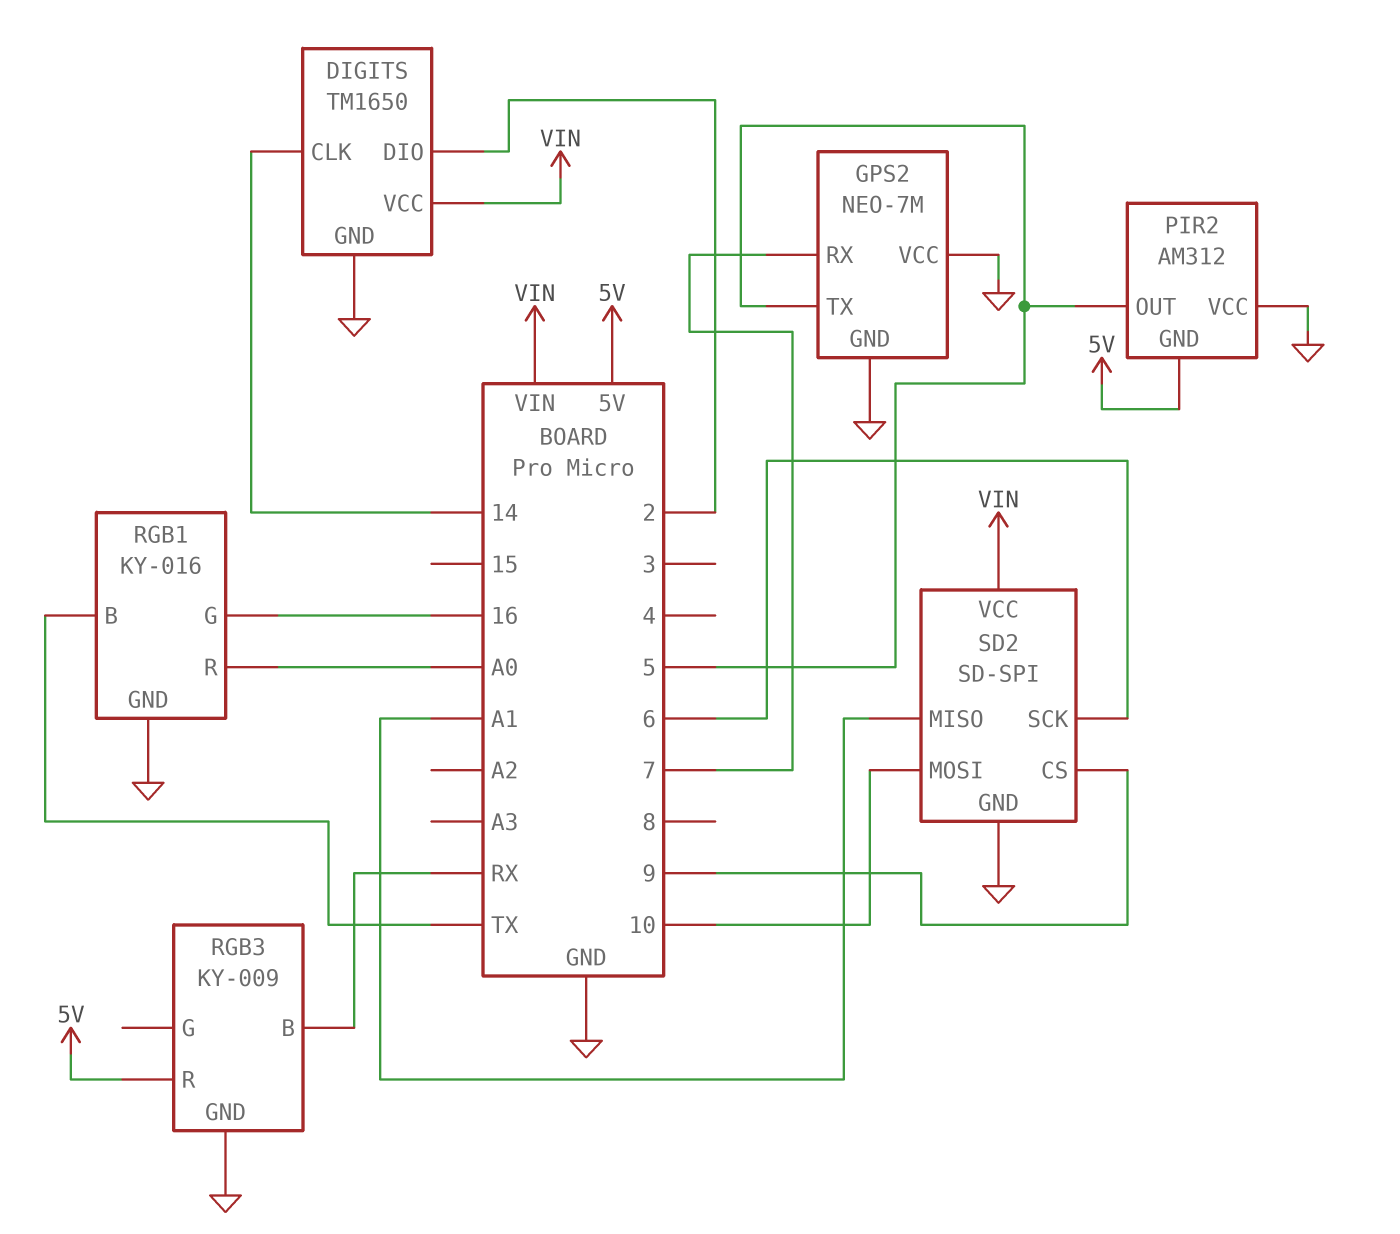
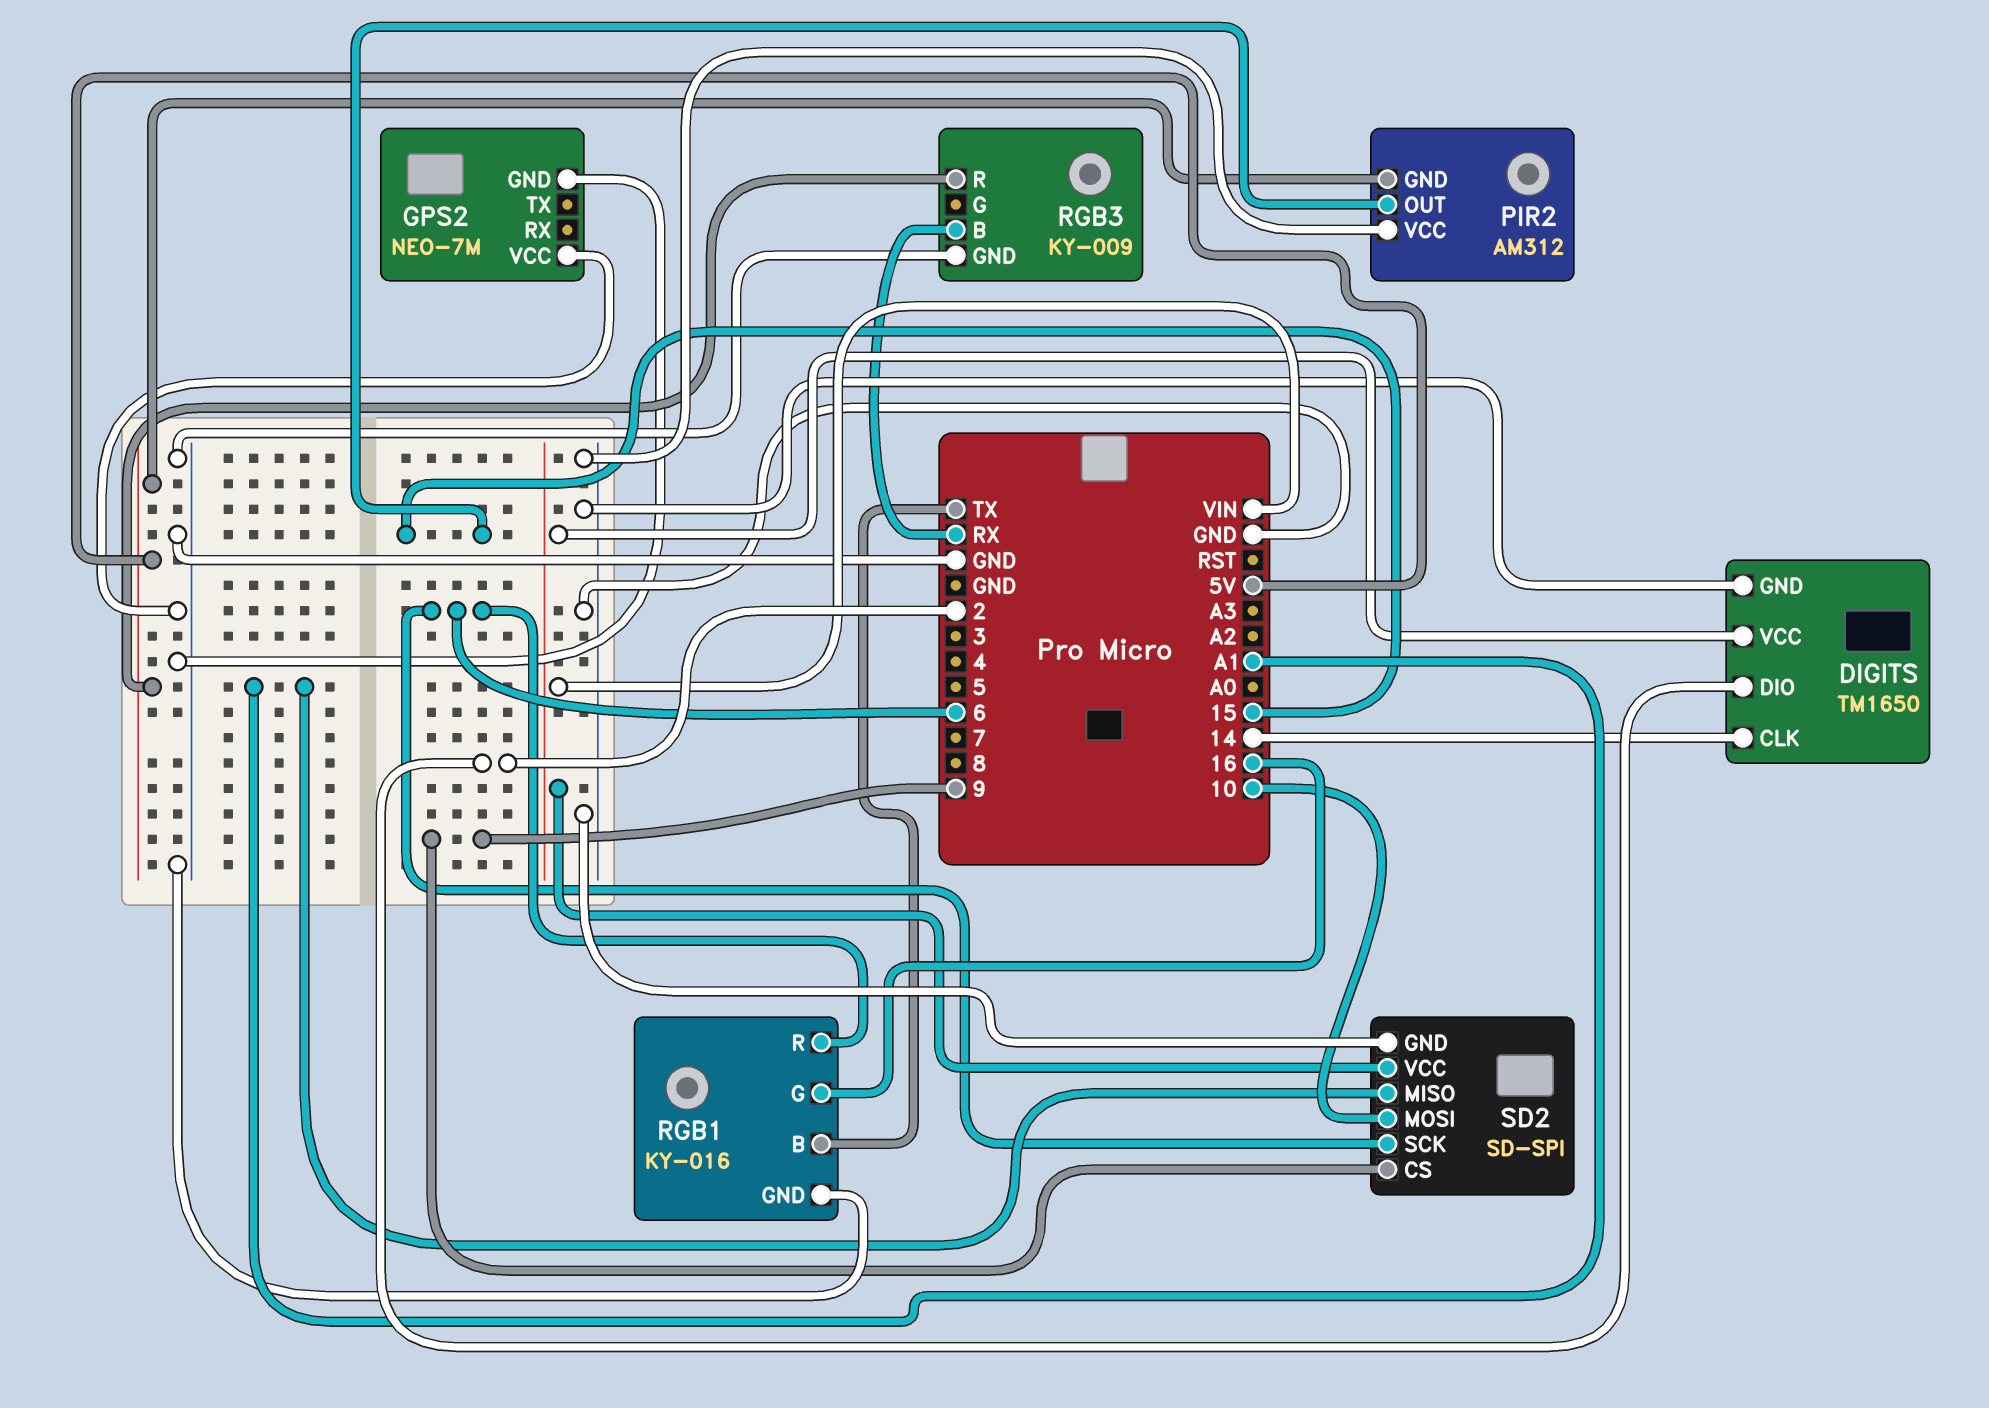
GPS2 pin RX: 7 -> none
GPS2 pin TX: 5 -> none
PIR2 pin OUT: 5 -> 15
RGB1 pin R: A0 -> 6

